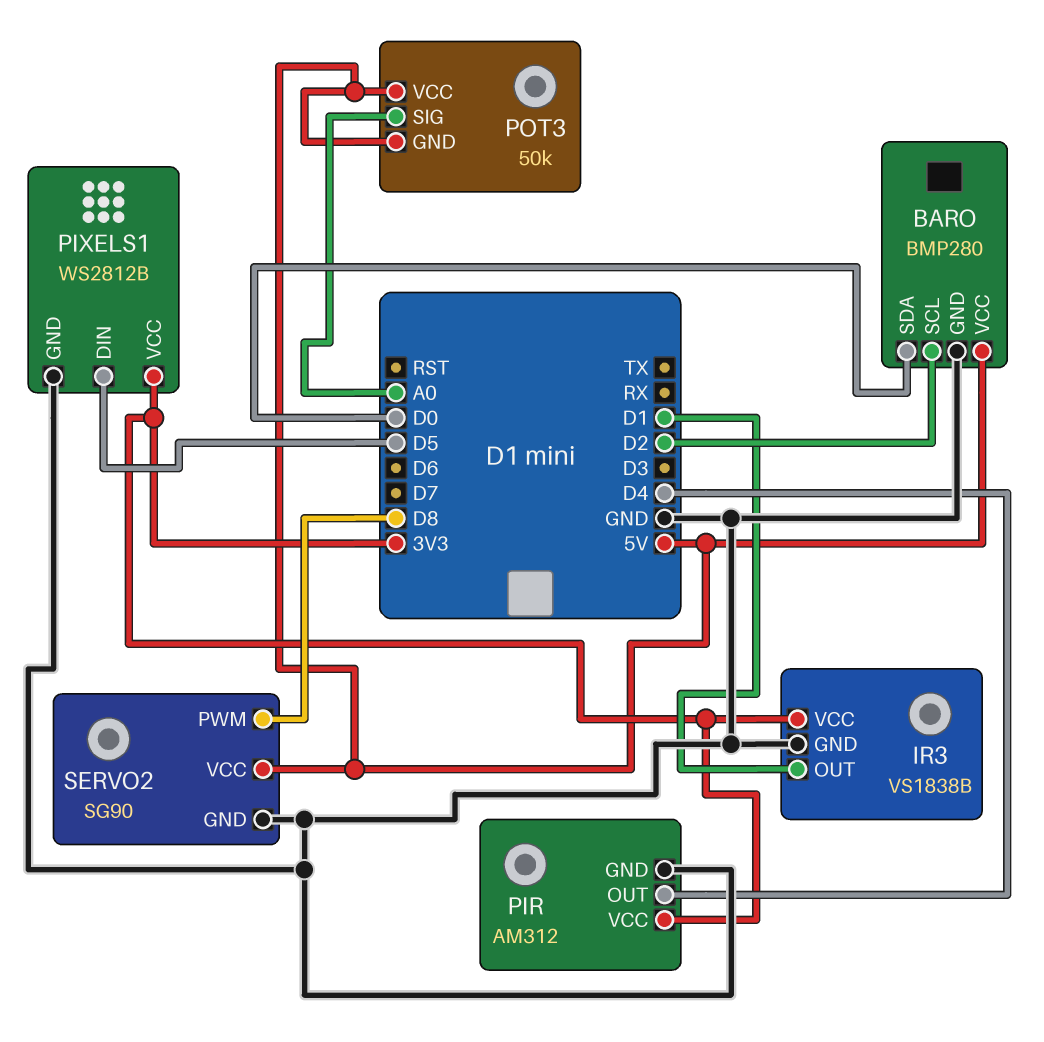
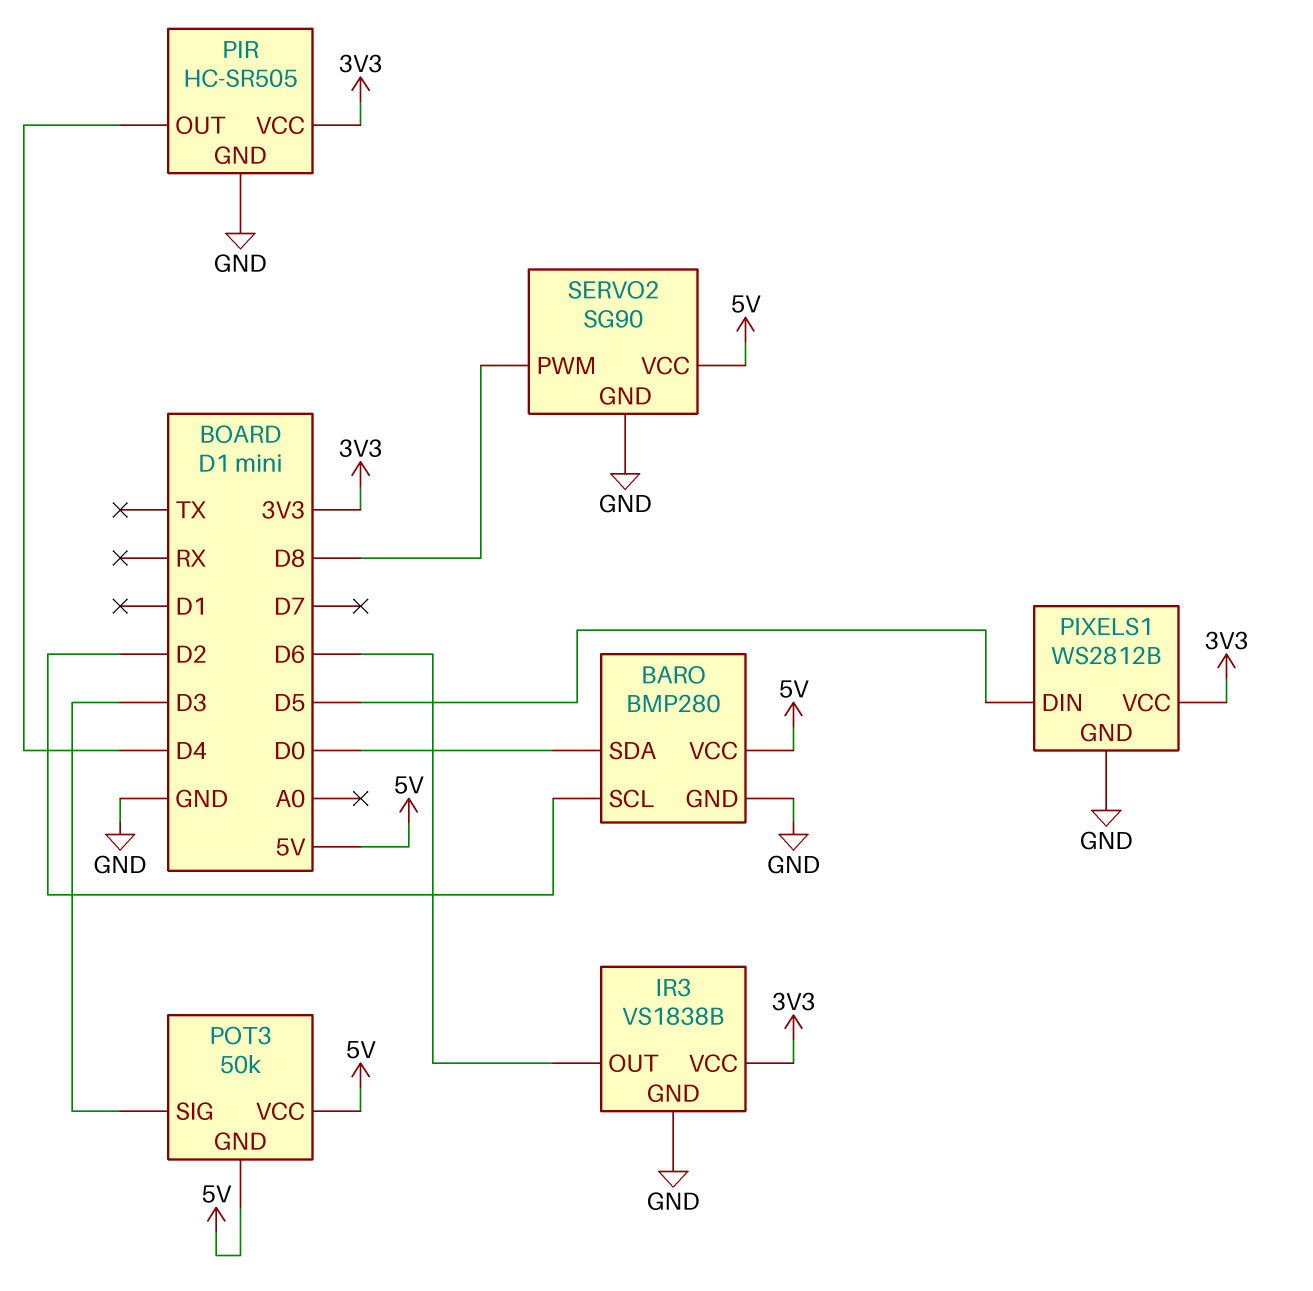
IR3 pin OUT: D1 -> D6
PIR: AM312 -> HC-SR505
POT3 pin SIG: A0 -> D3

